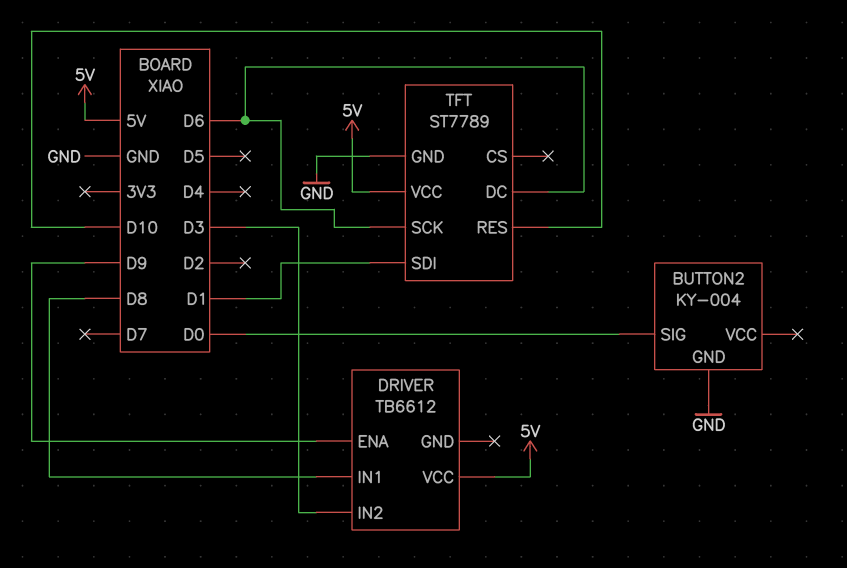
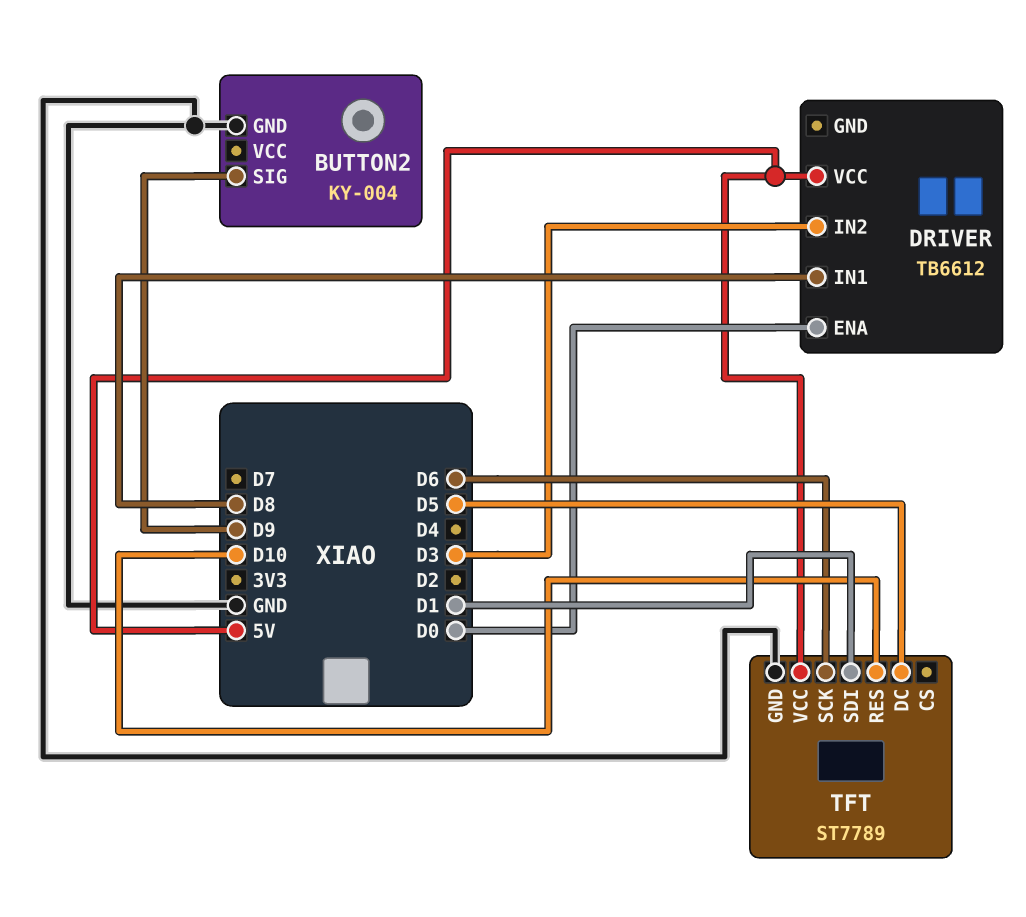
BUTTON2 pin SIG: D0 -> D9
DRIVER pin ENA: D9 -> D0
TFT pin DC: D6 -> D5

